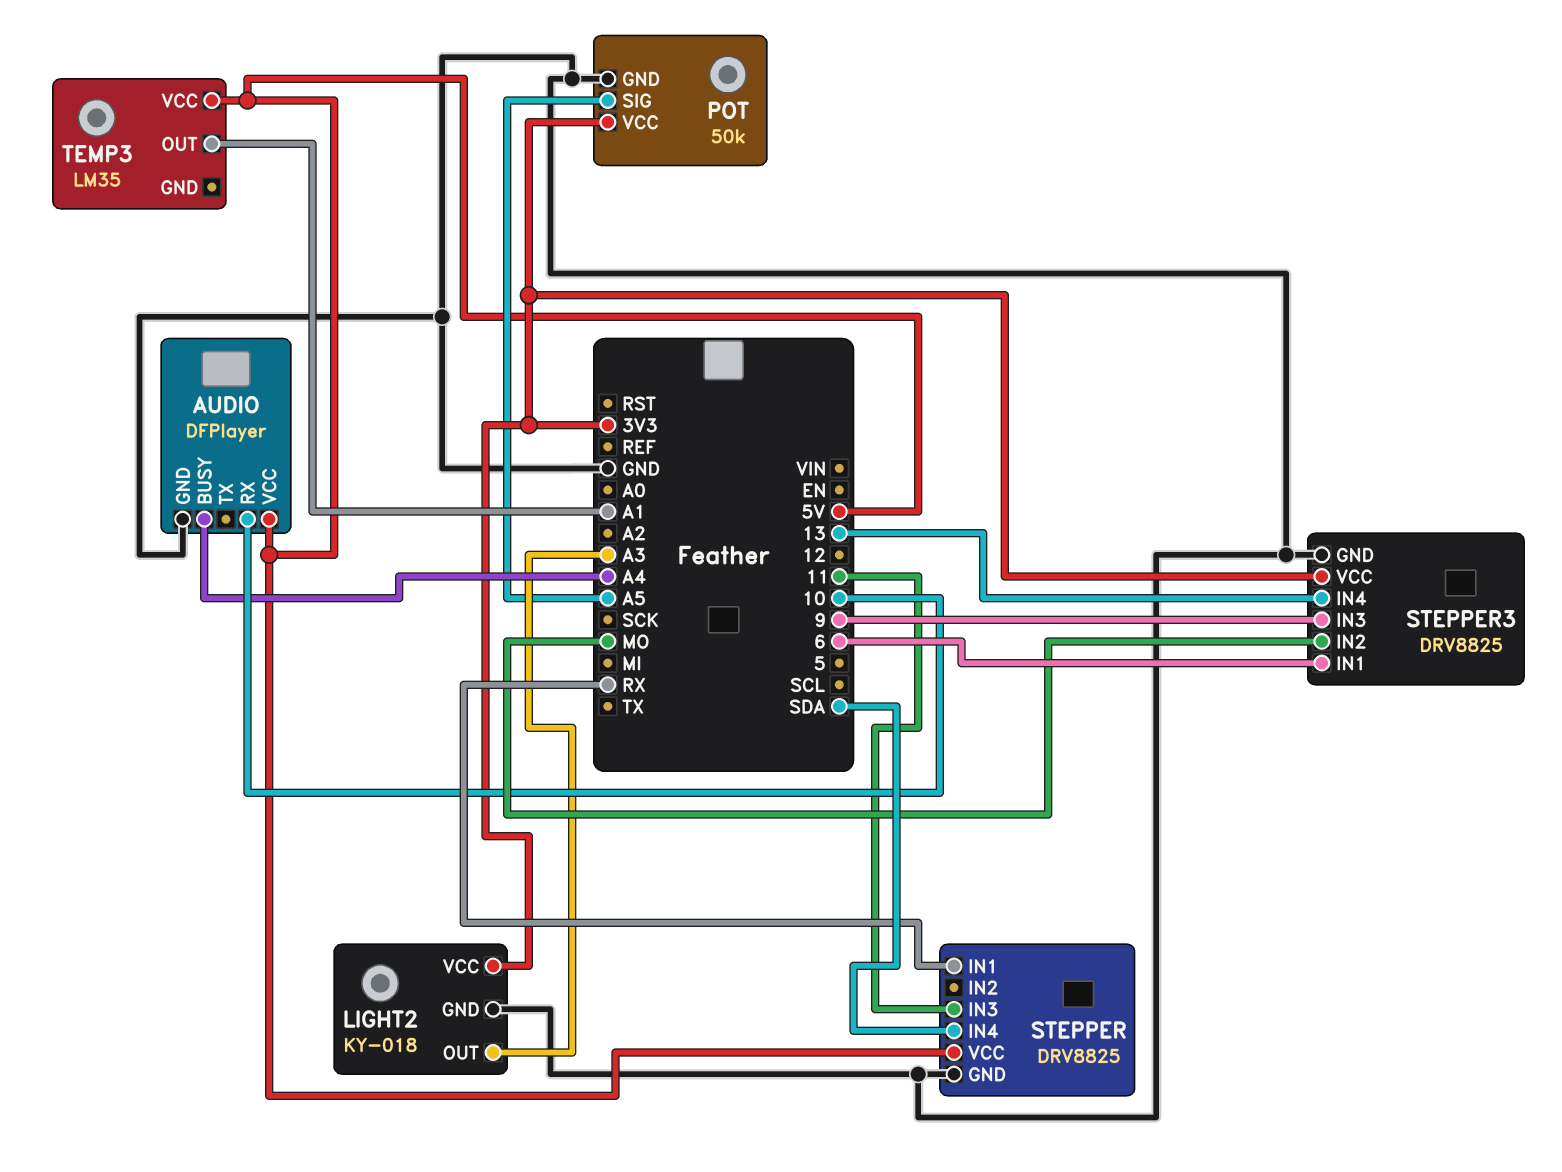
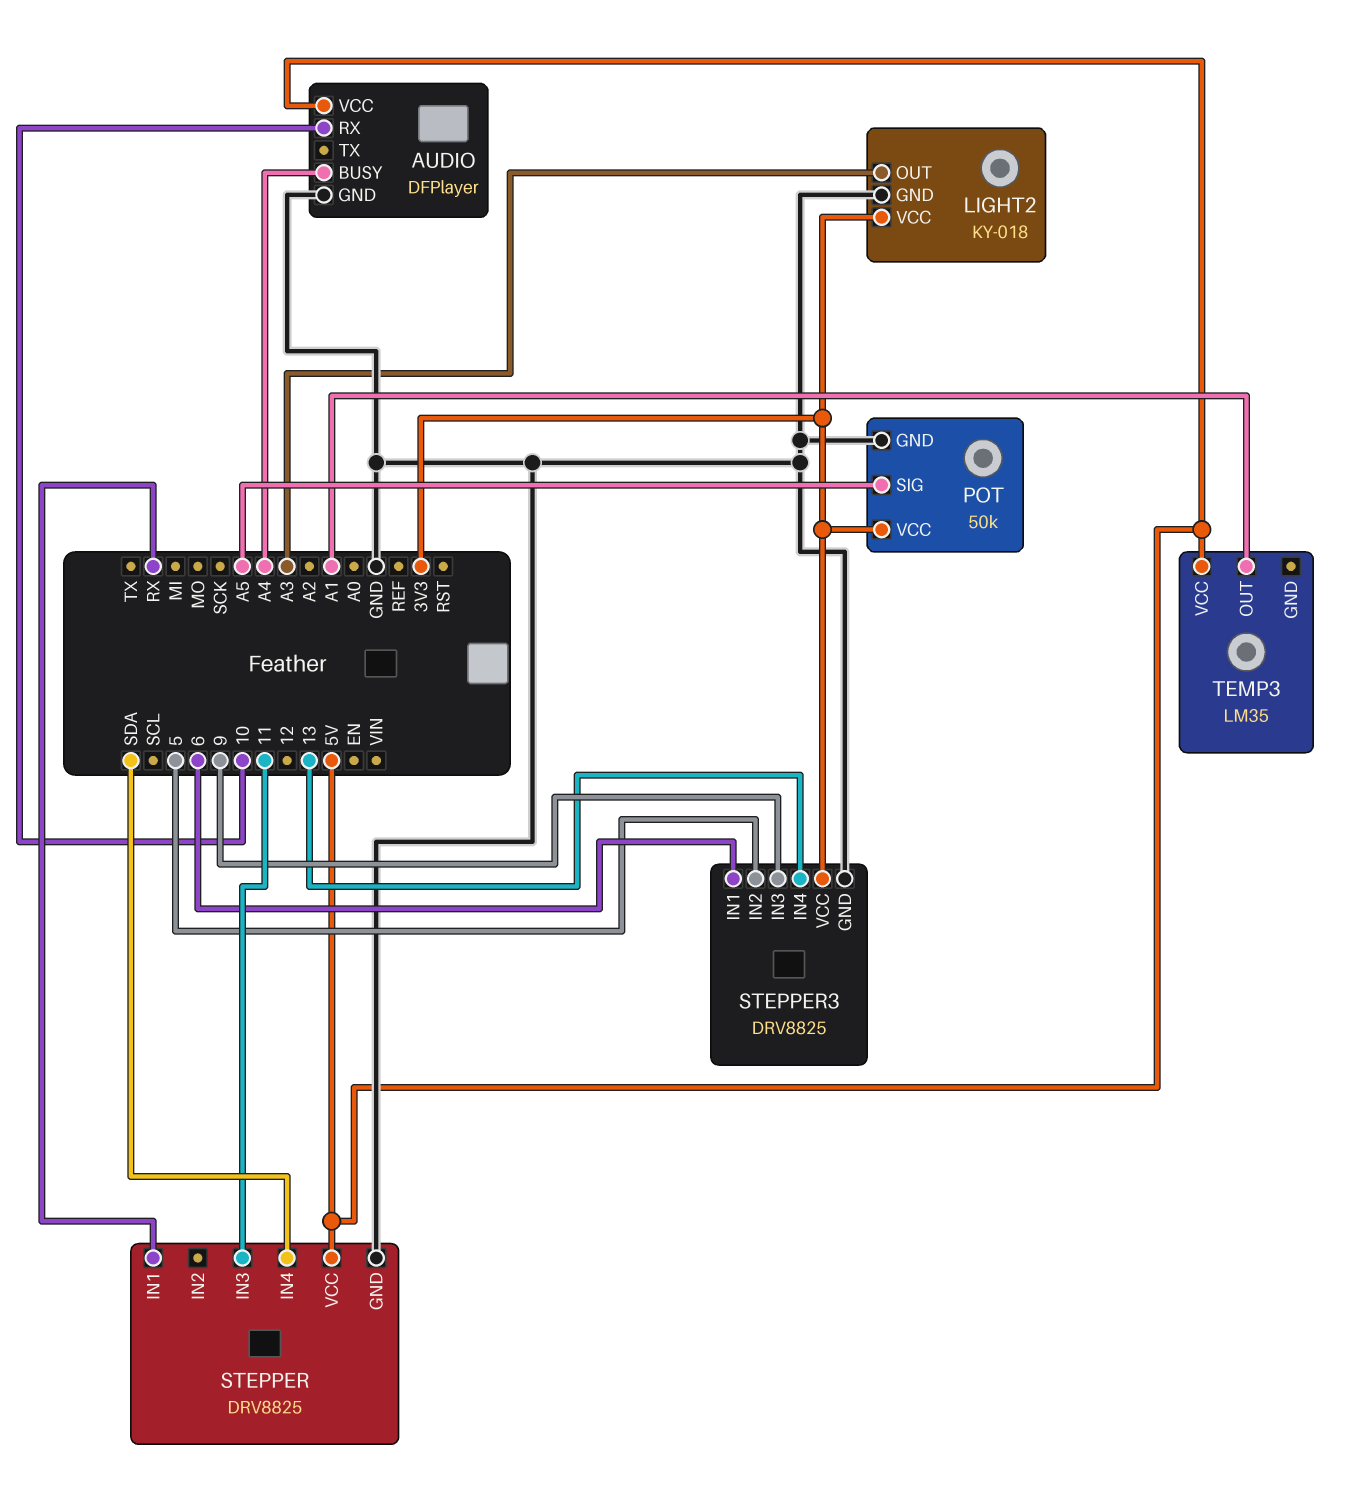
STEPPER3 pin IN2: MO -> 5

